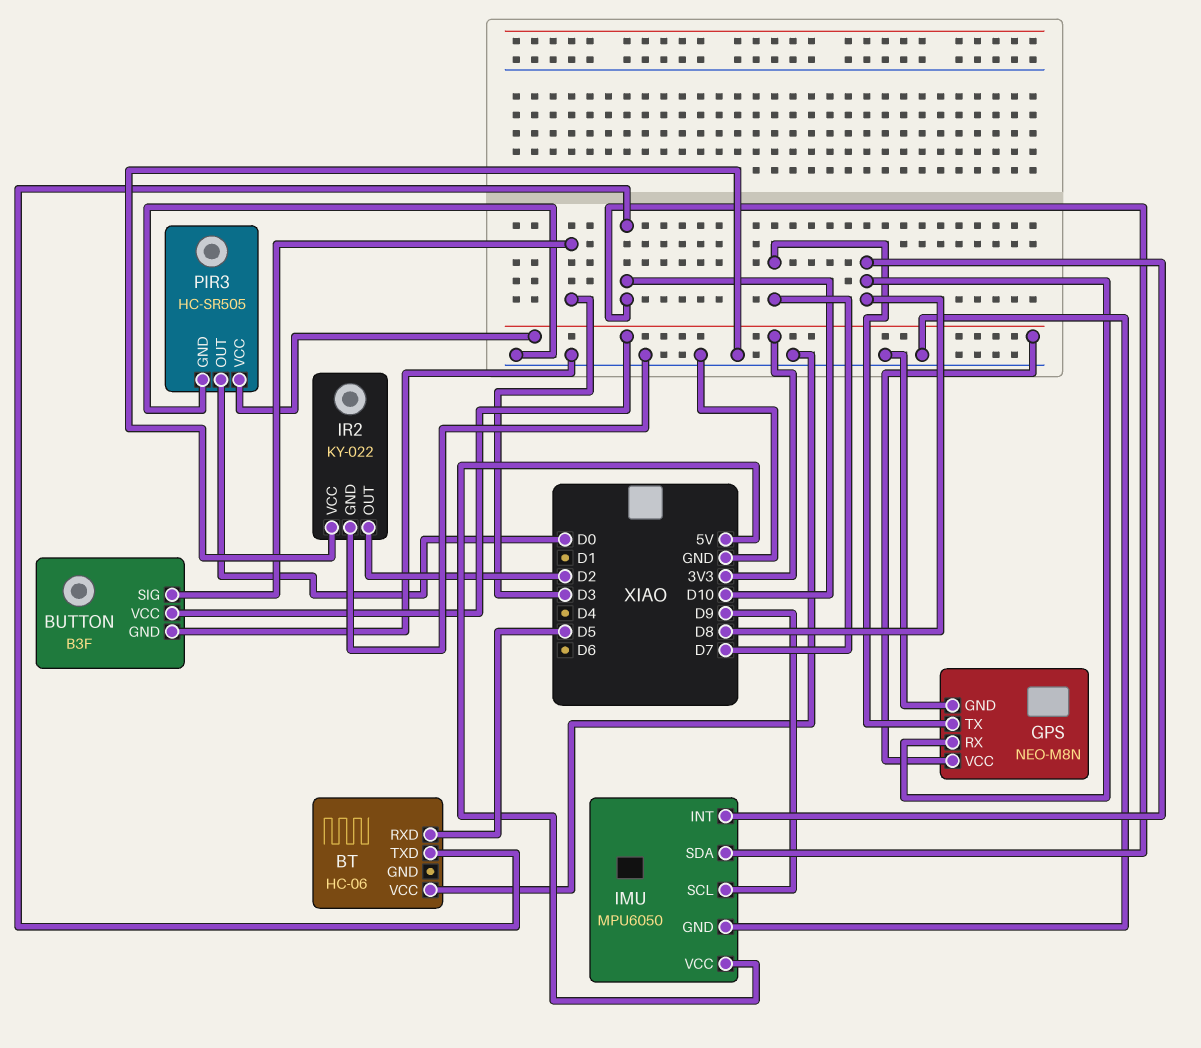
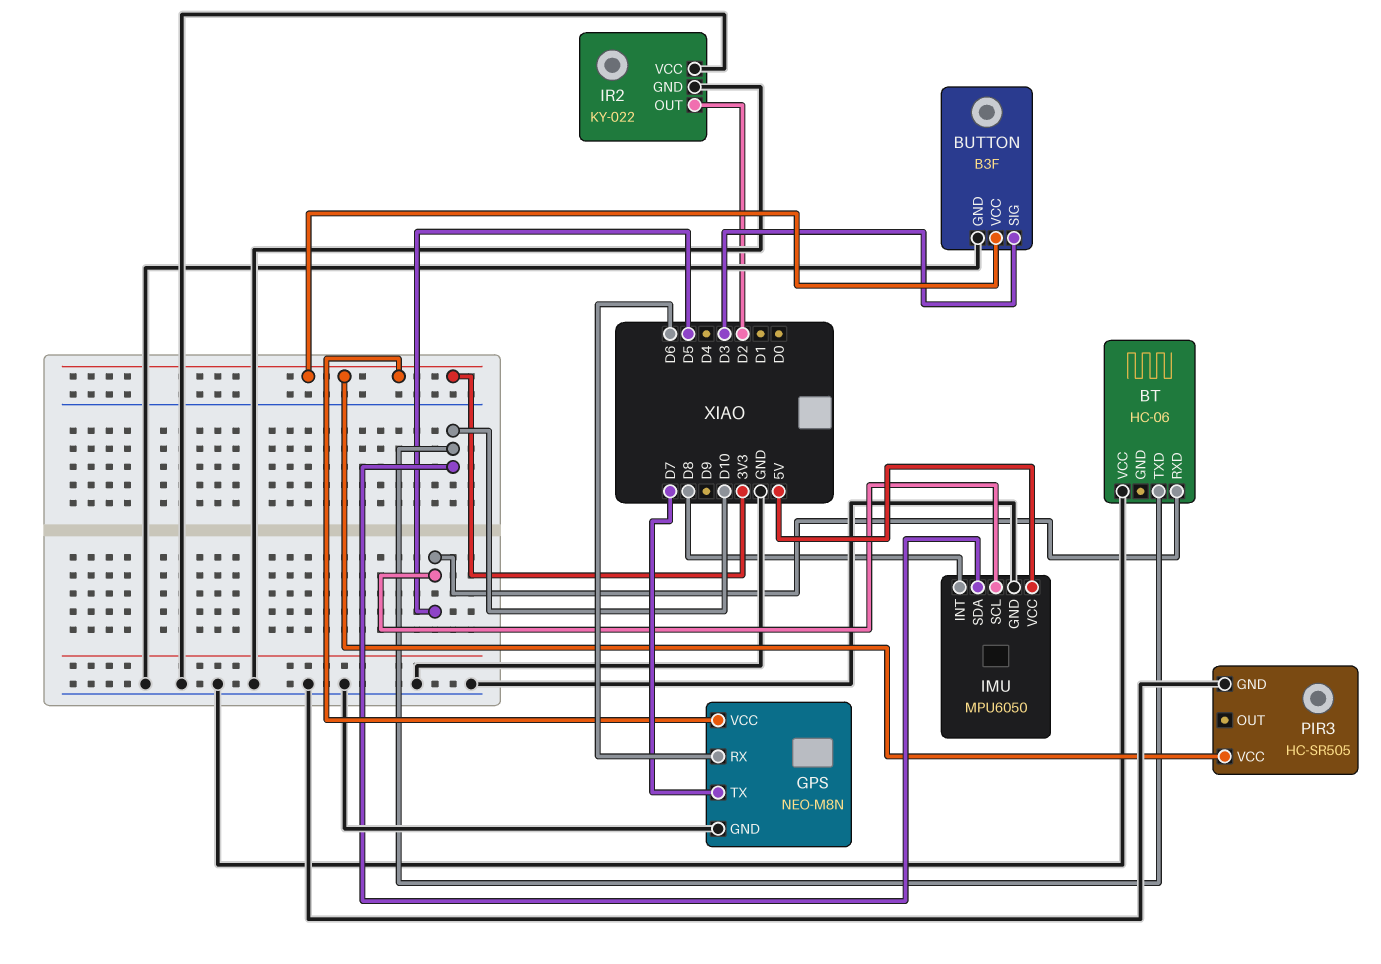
GPS pin RX: D8 -> D6
IMU pin SCL: D9 -> D5
PIR3 pin OUT: D0 -> none

